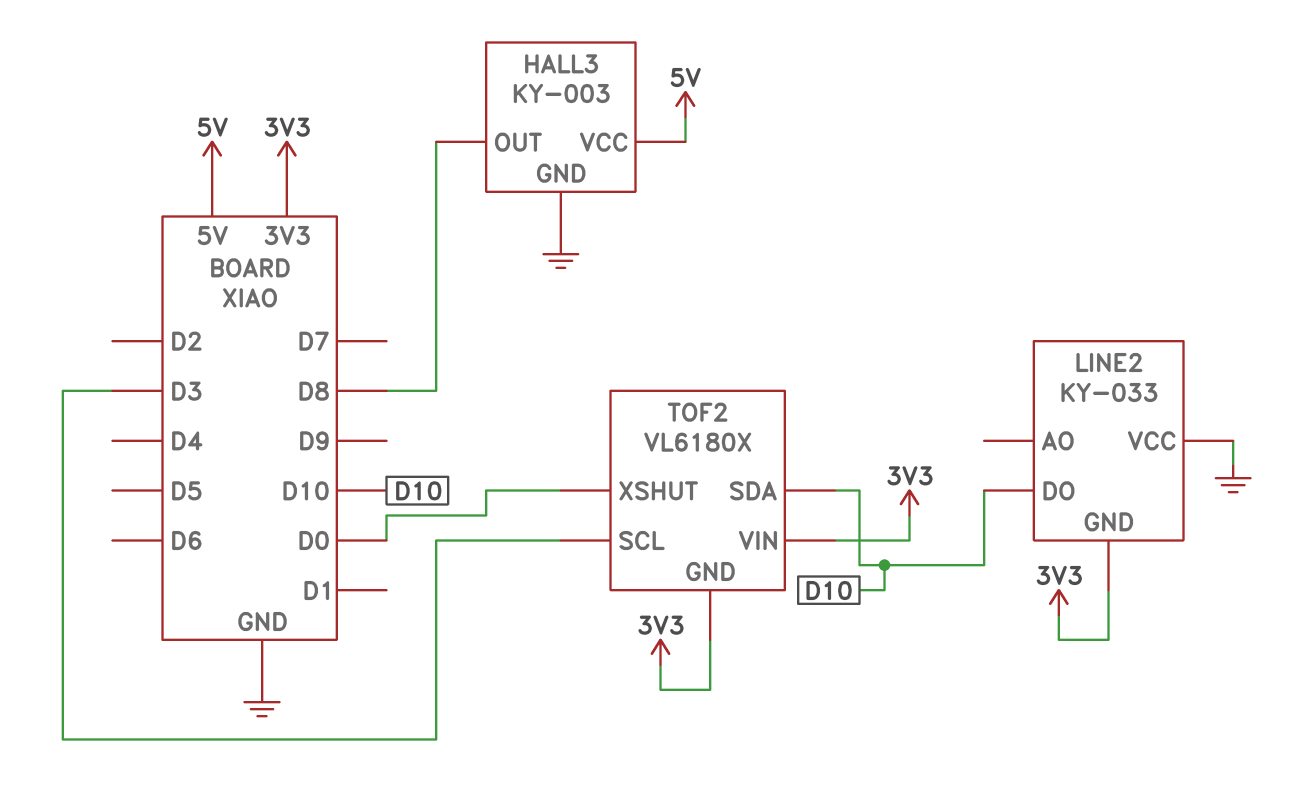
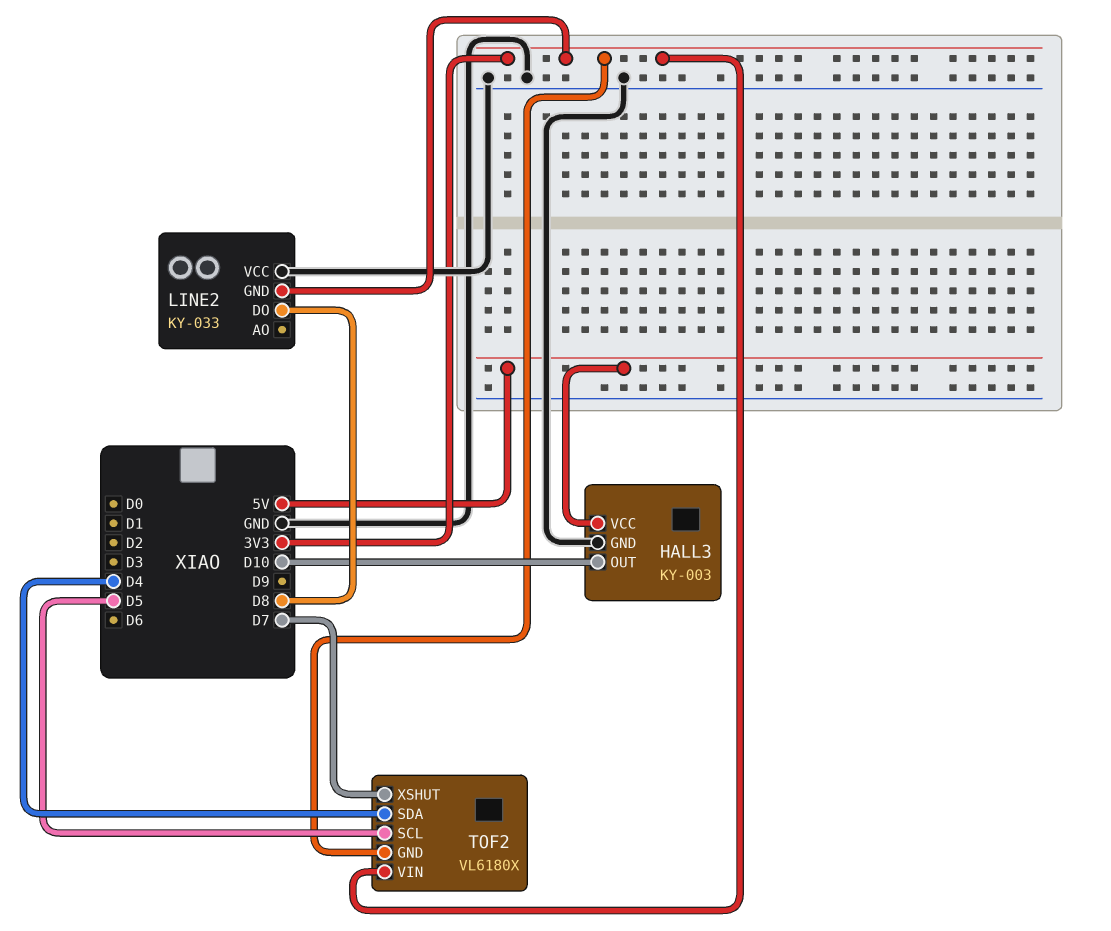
HALL3 pin OUT: D8 -> D10
LINE2 pin DO: D10 -> D8
TOF2 pin SCL: D3 -> D5
TOF2 pin SDA: D10 -> D4
TOF2 pin XSHUT: D0 -> D7

